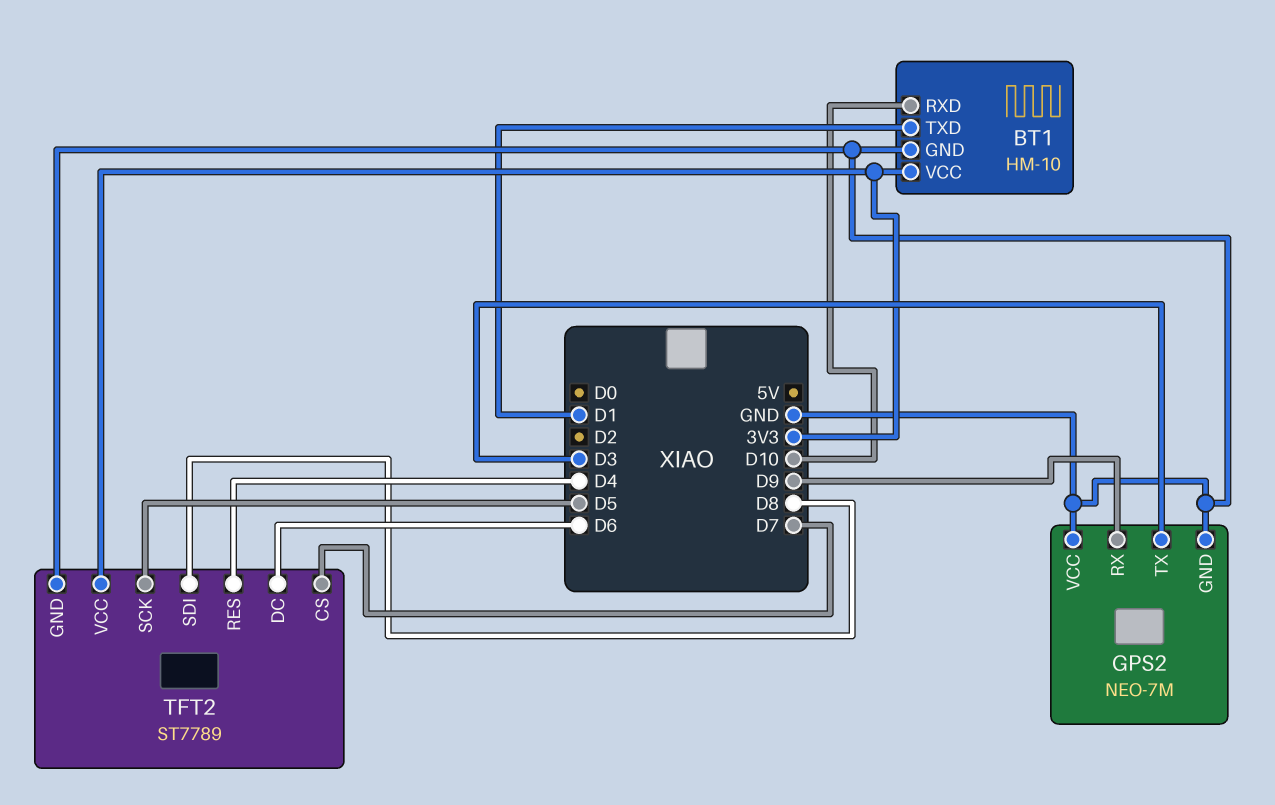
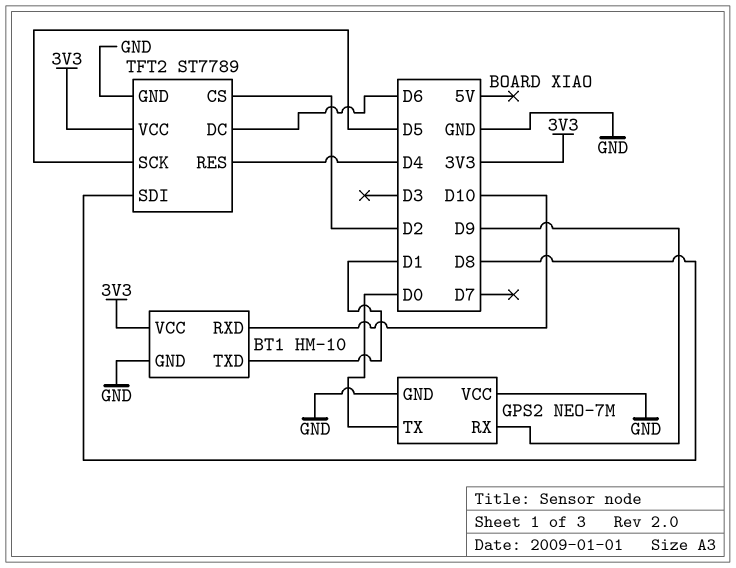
GPS2 pin TX: D3 -> D0
TFT2 pin CS: D7 -> D2

